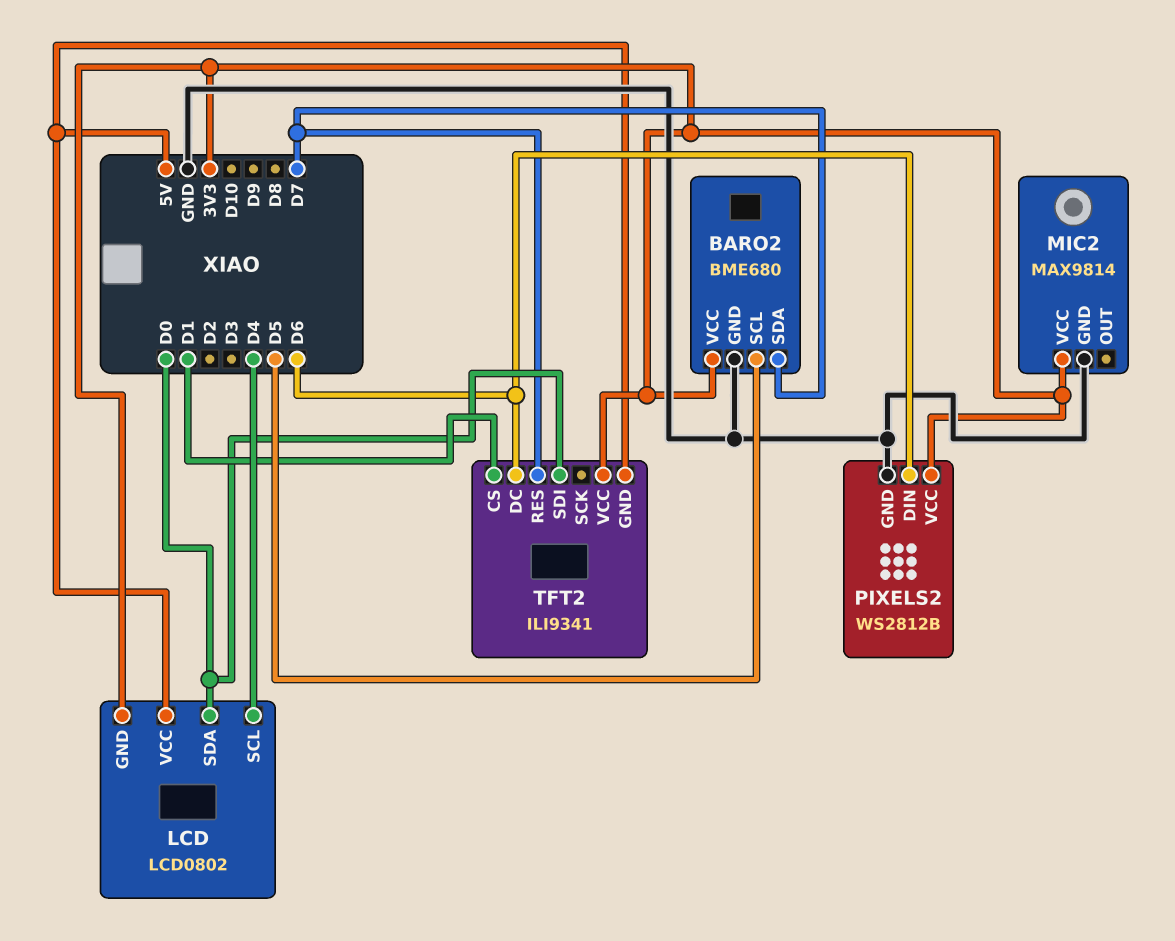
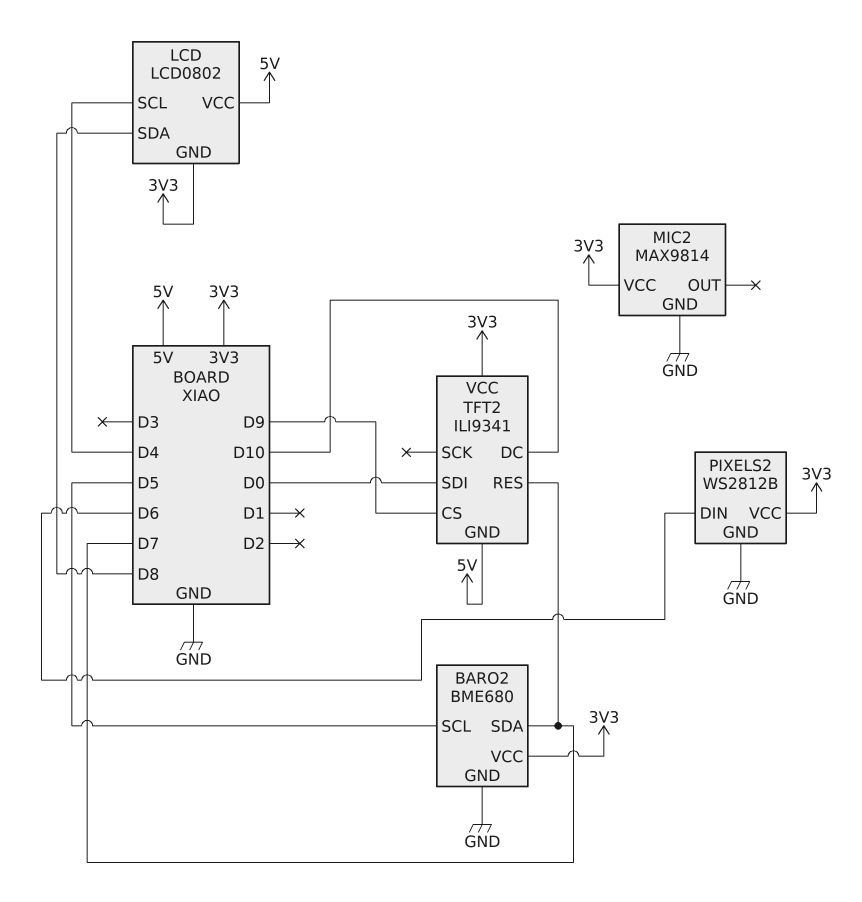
LCD pin SDA: D0 -> D8
TFT2 pin CS: D1 -> D9
TFT2 pin DC: D6 -> D10

